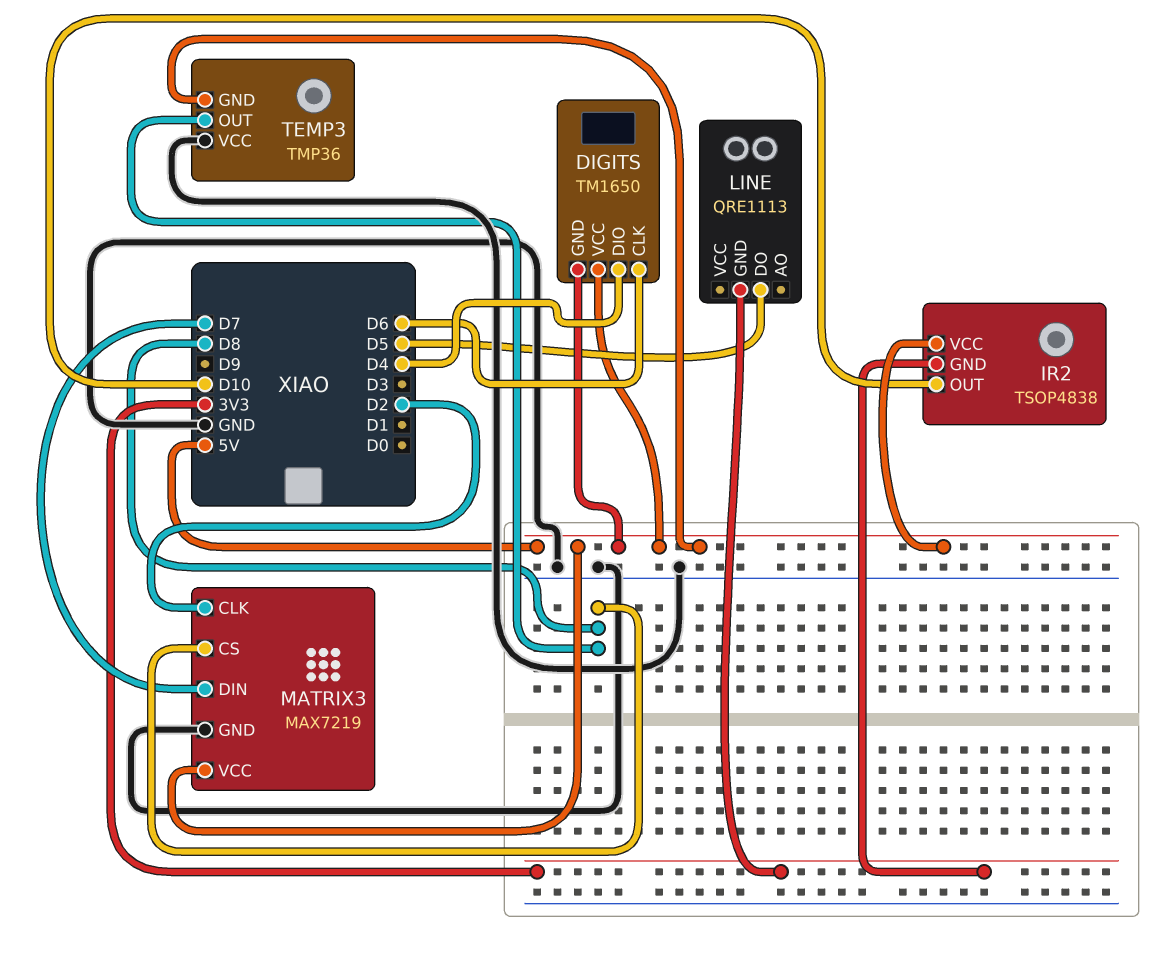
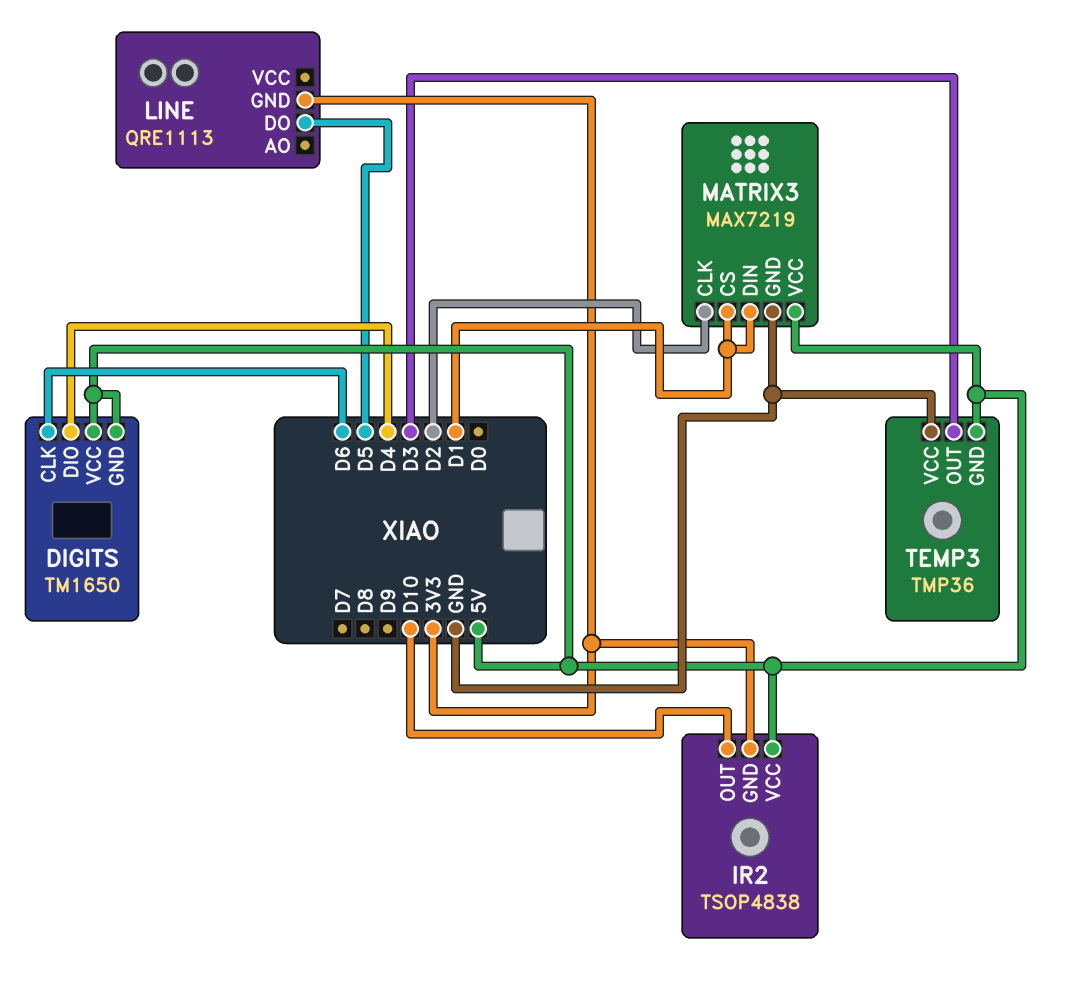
MATRIX3 pin CS: D8 -> D1
MATRIX3 pin DIN: D7 -> D1
TEMP3 pin OUT: D8 -> D3

